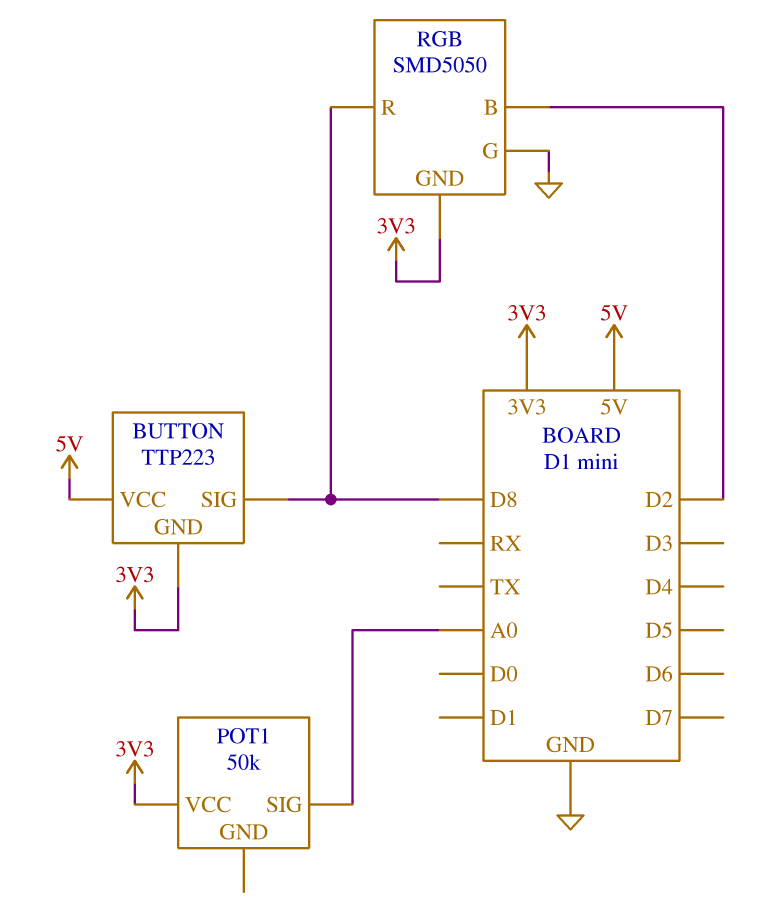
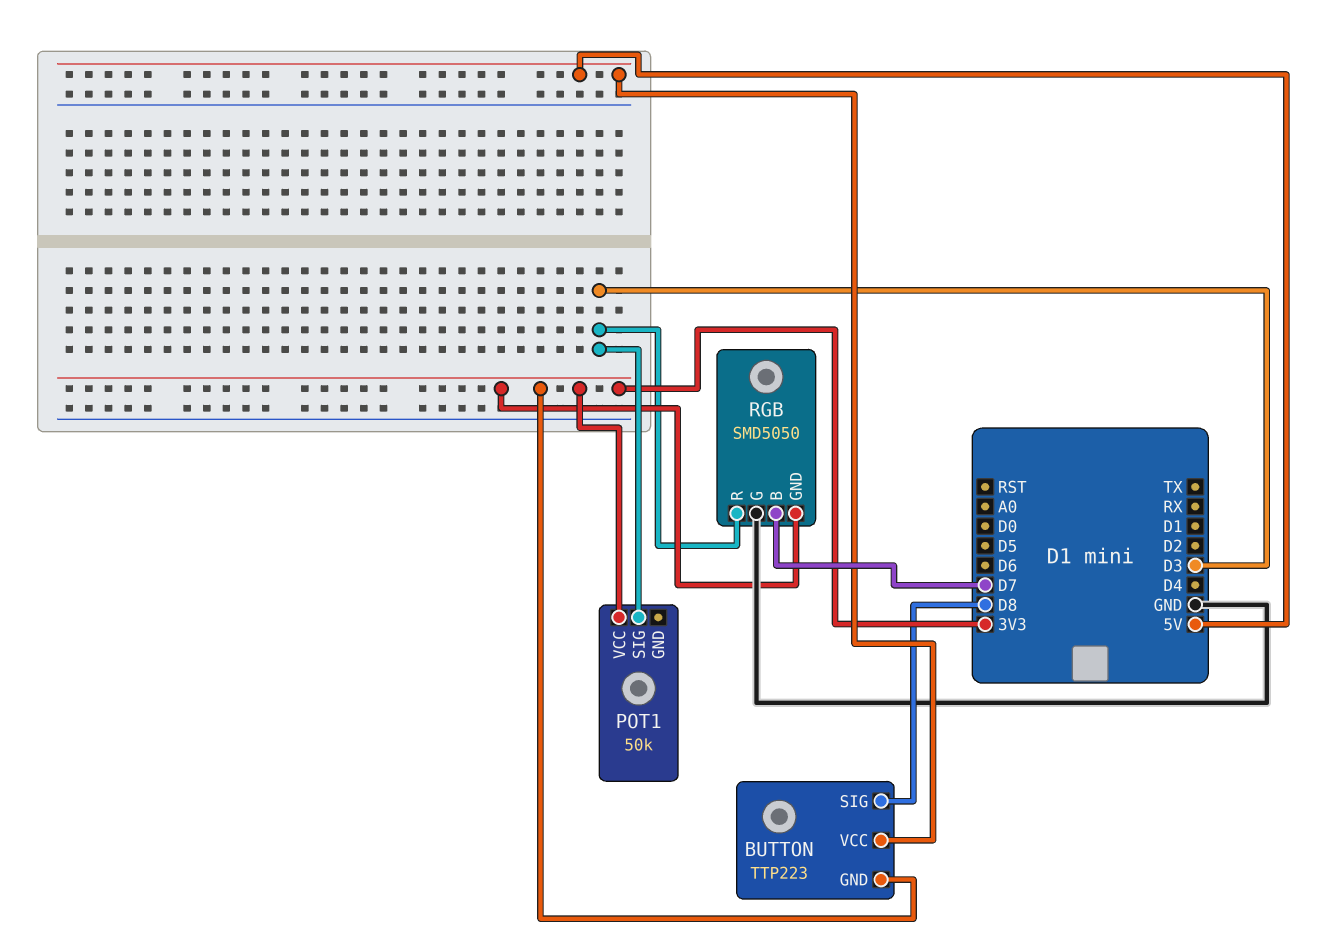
POT1 pin SIG: A0 -> D3
RGB pin B: D2 -> D7
RGB pin R: D8 -> D3

